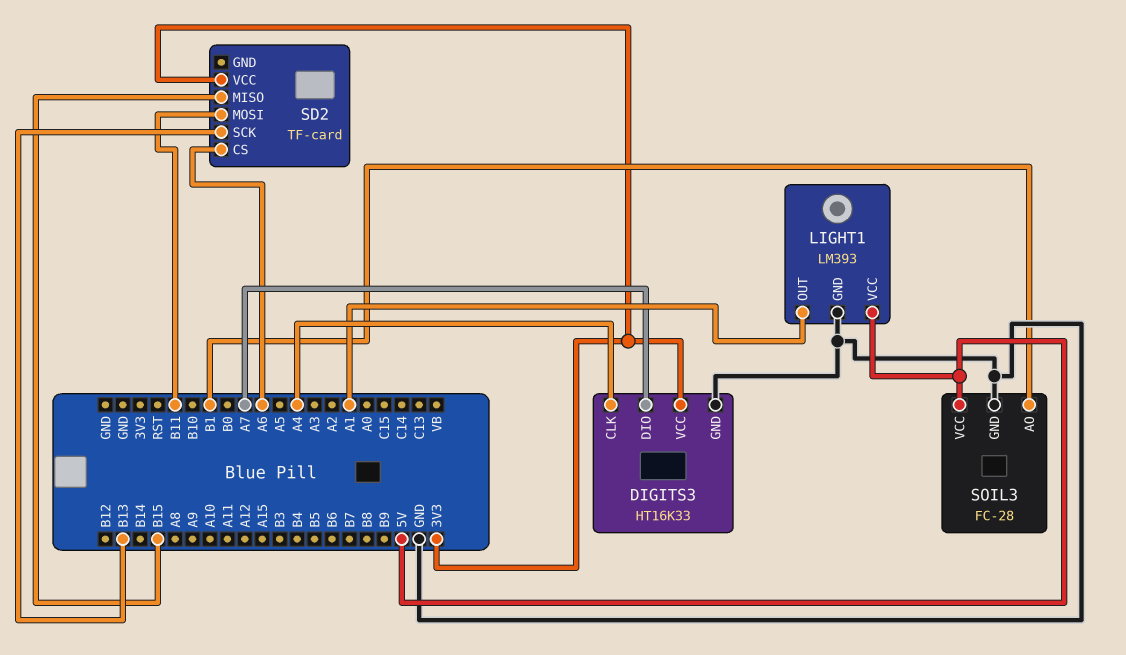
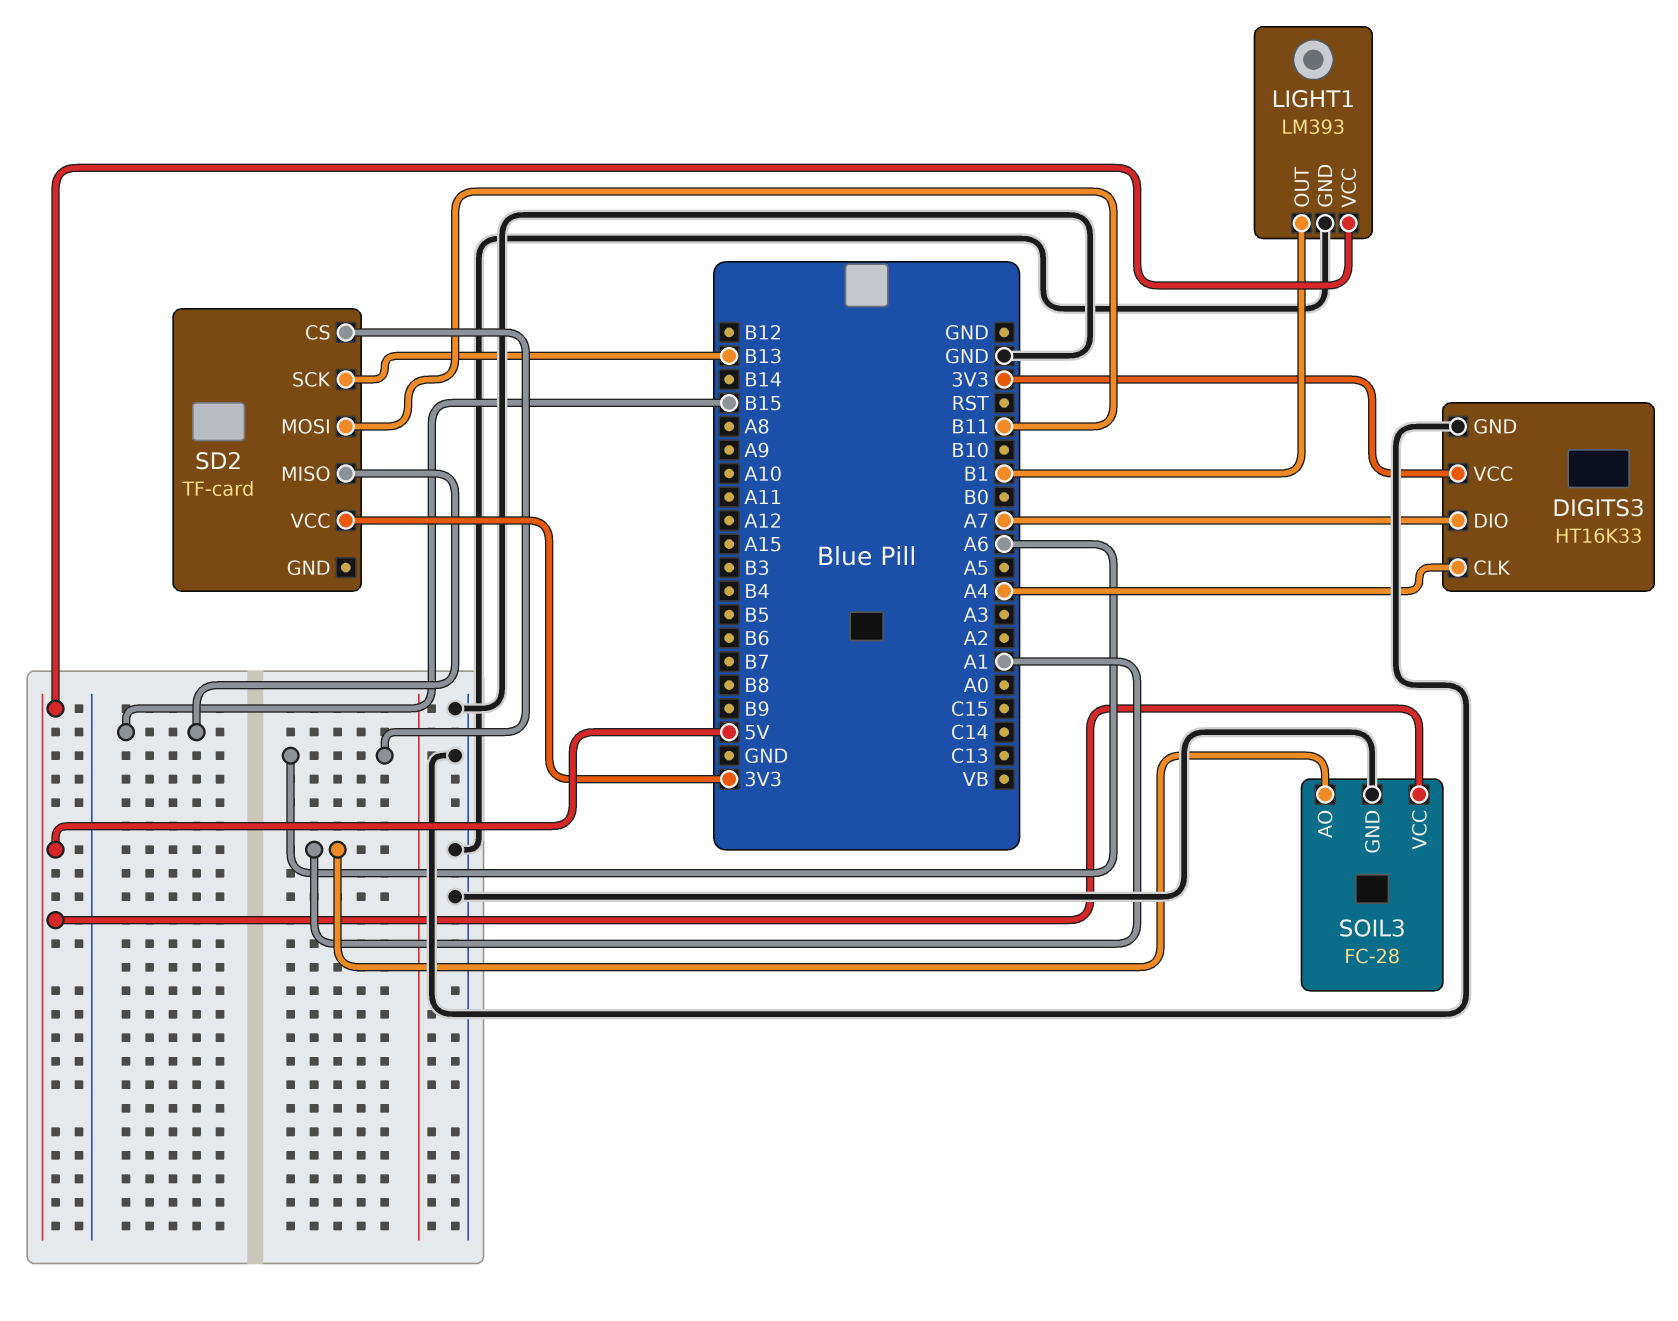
LIGHT1 pin OUT: A1 -> B1
SOIL3 pin AO: B1 -> A1

